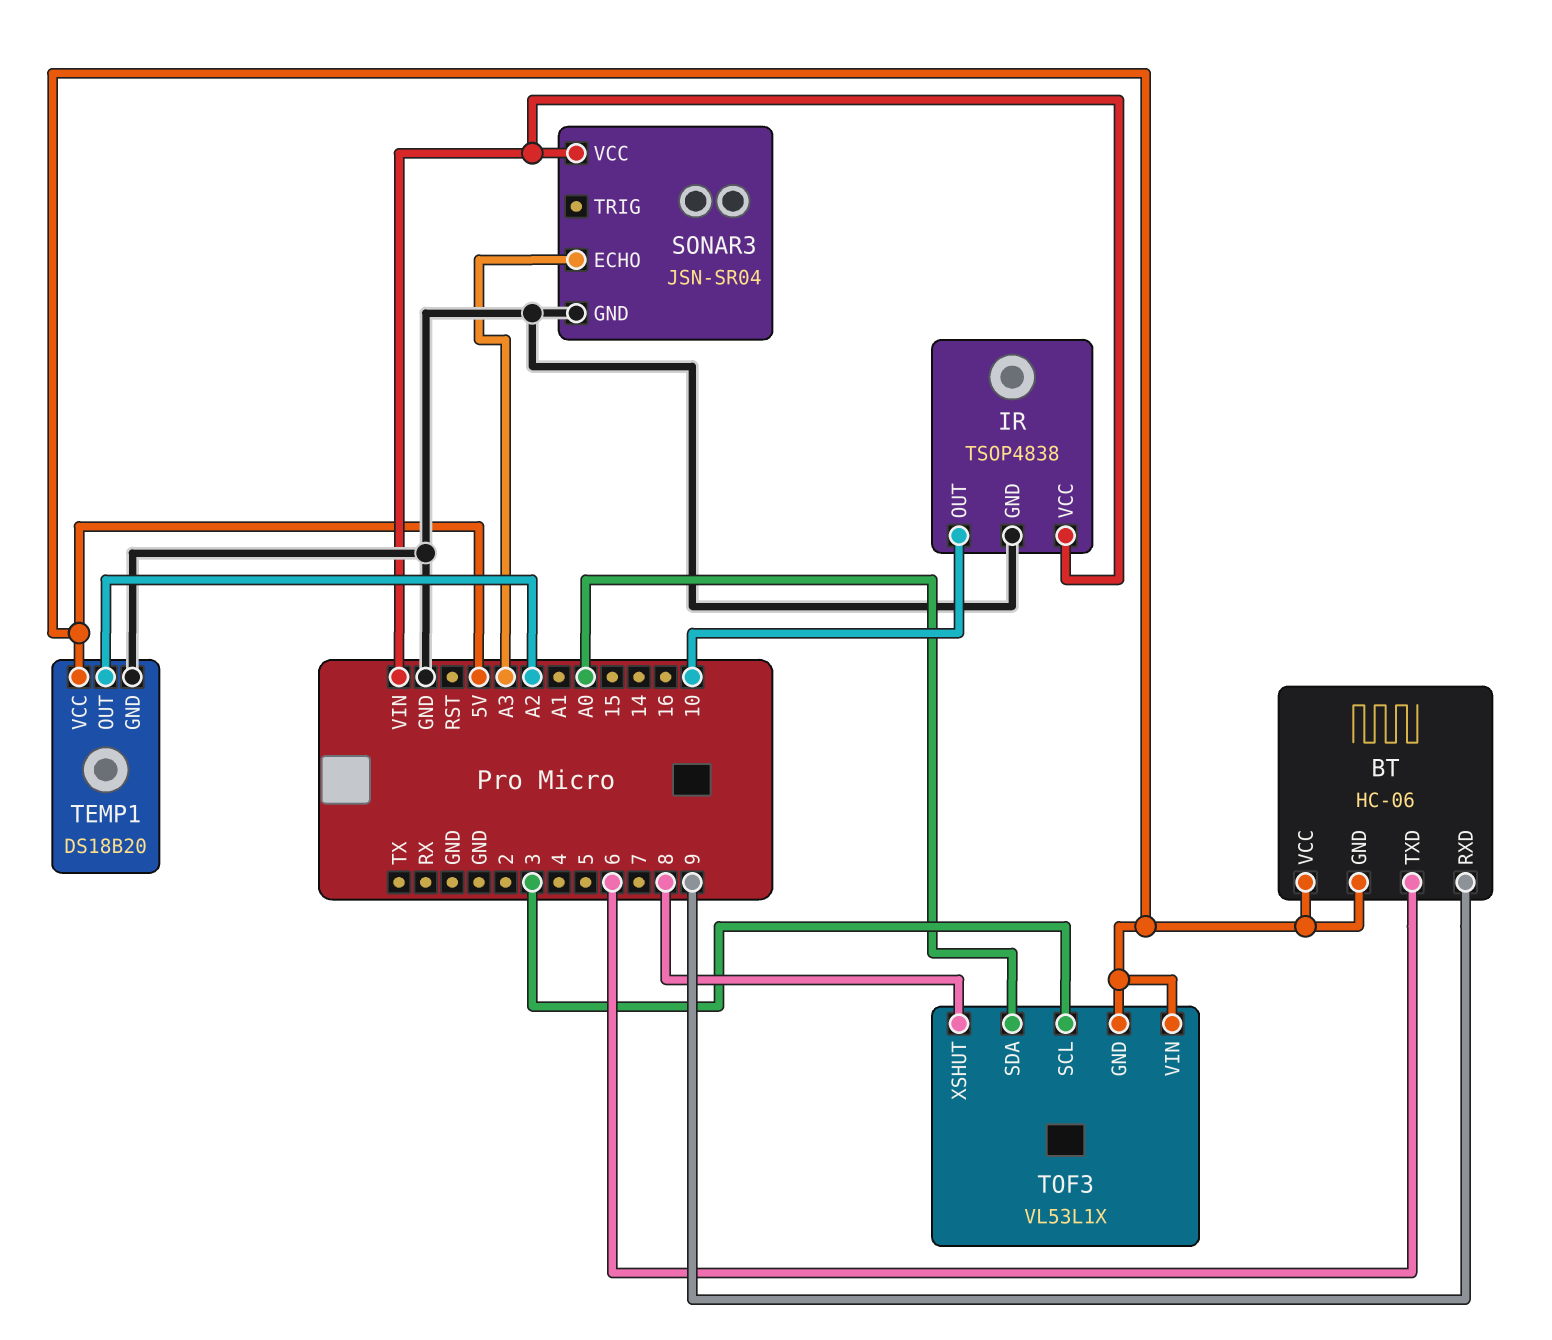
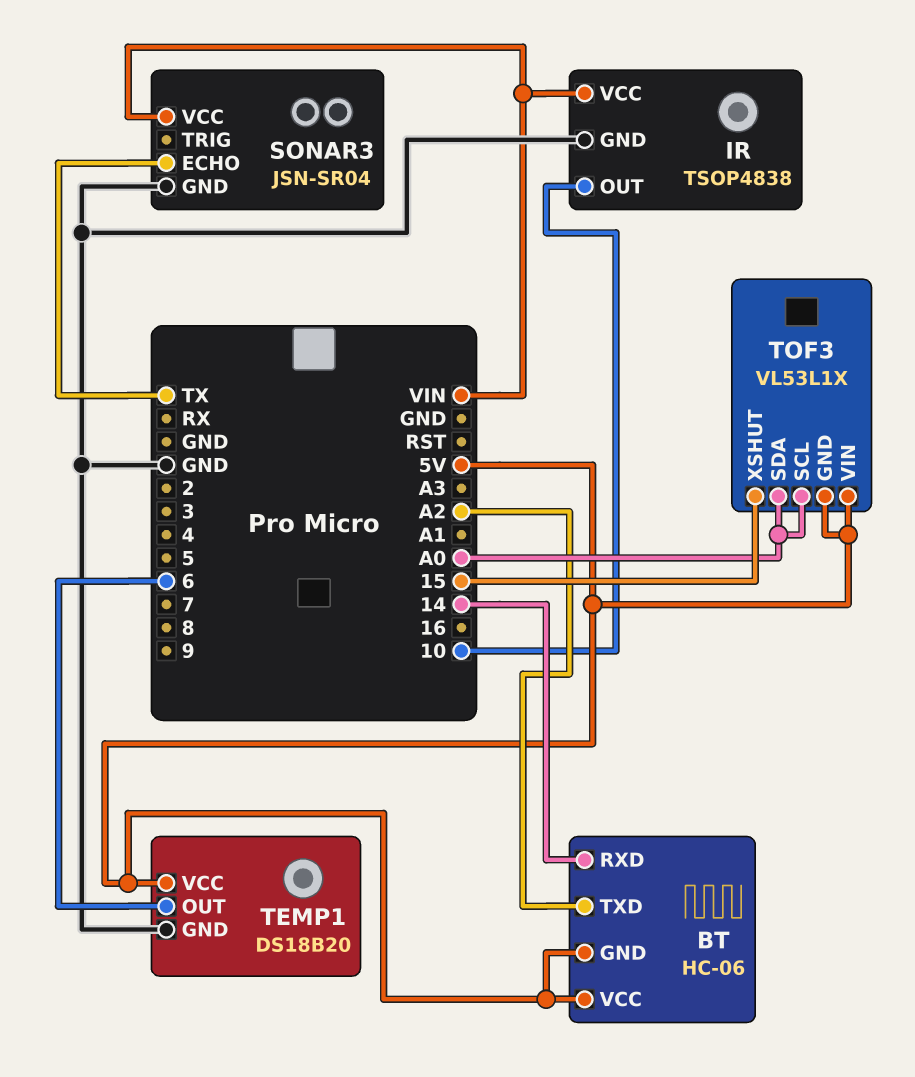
BT pin RXD: 9 -> 14
BT pin TXD: 6 -> A2
SONAR3 pin ECHO: A3 -> TX
TEMP1 pin OUT: A2 -> 6
TOF3 pin SCL: 3 -> A0
TOF3 pin XSHUT: 8 -> 15

